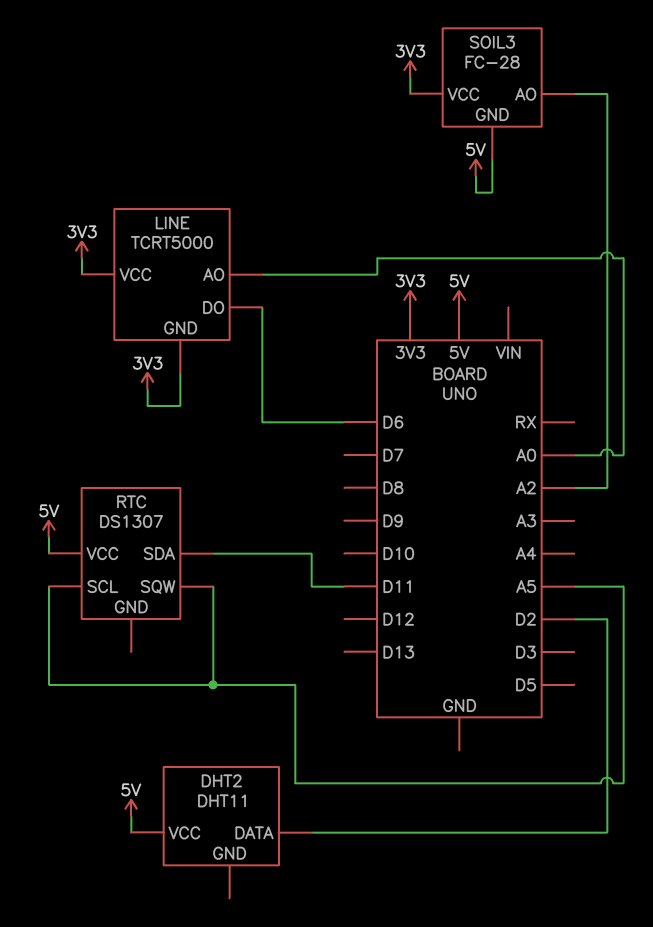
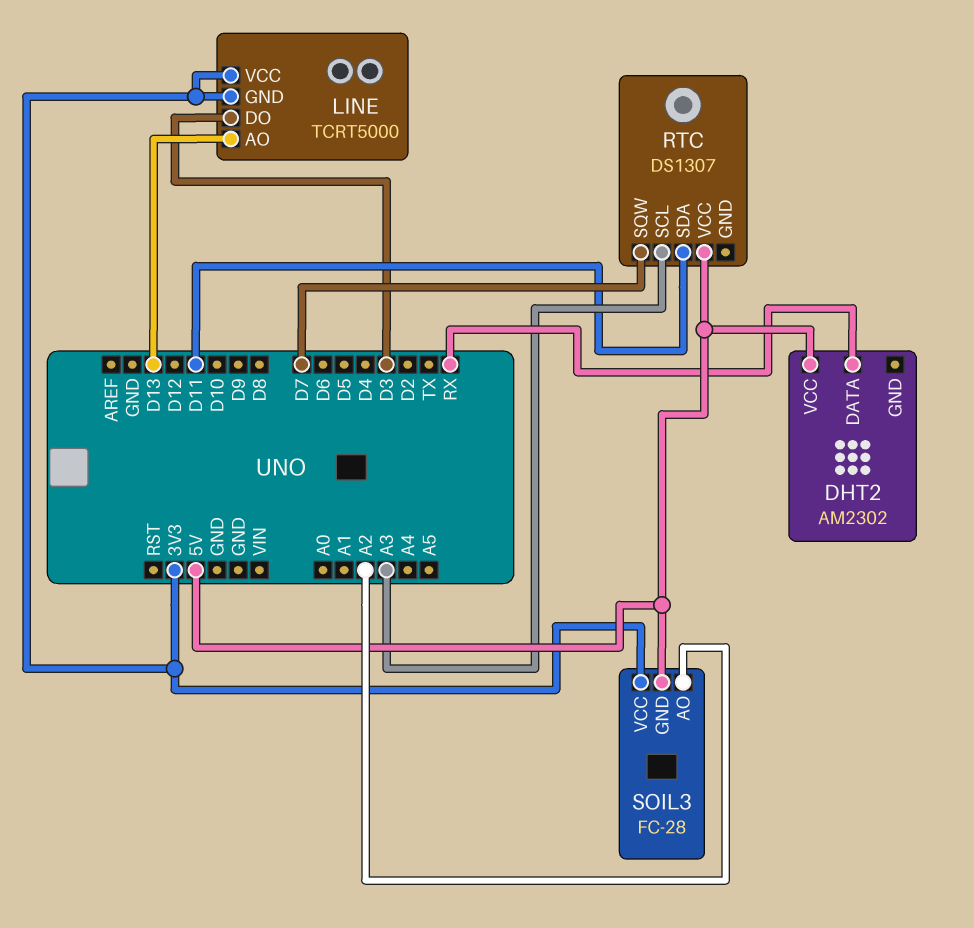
DHT2: DHT11 -> AM2302
DHT2 pin DATA: D2 -> RX
LINE pin AO: A0 -> D13
LINE pin DO: D6 -> D3
RTC pin SCL: A5 -> A3
RTC pin SQW: A5 -> D7

